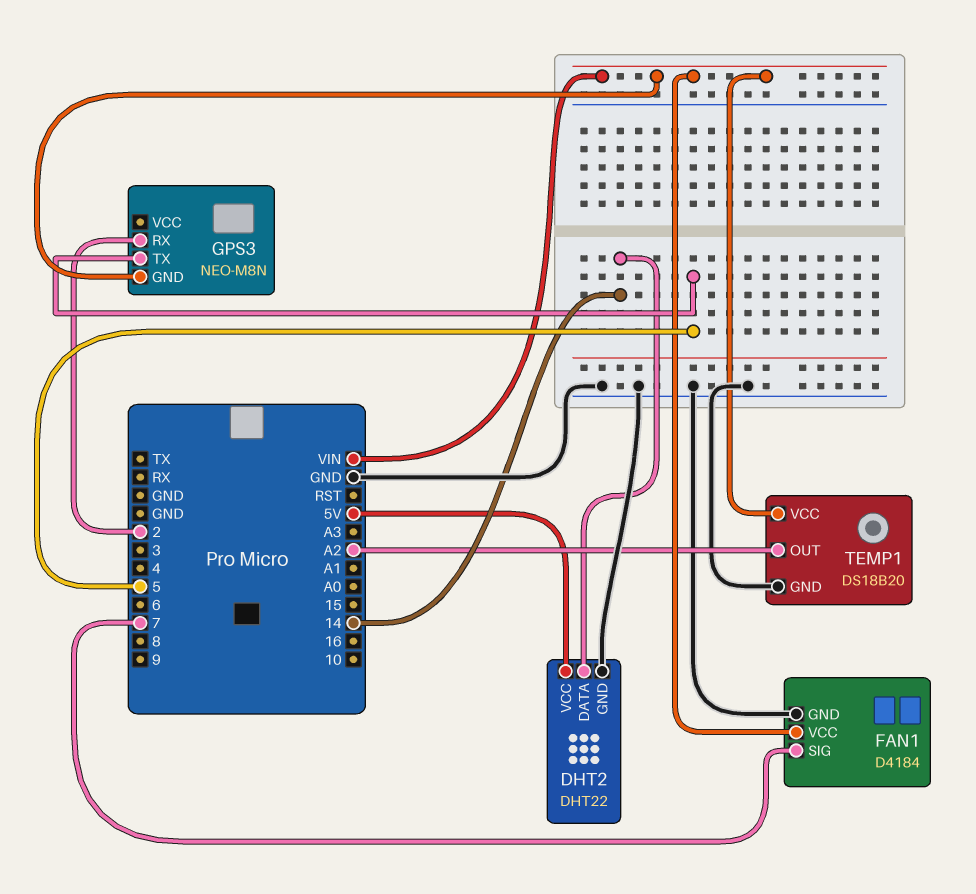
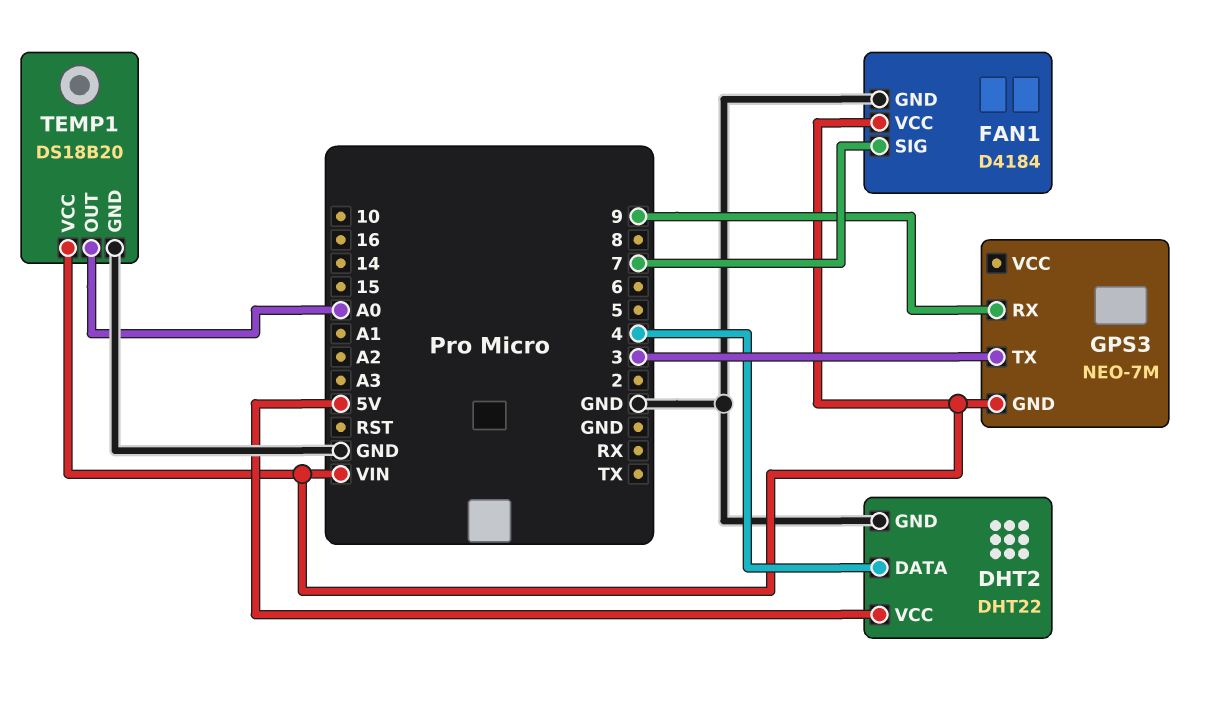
DHT2 pin DATA: 14 -> 4
GPS3: NEO-M8N -> NEO-7M
GPS3 pin RX: 2 -> 9
GPS3 pin TX: 5 -> 3
TEMP1 pin OUT: A2 -> A0

